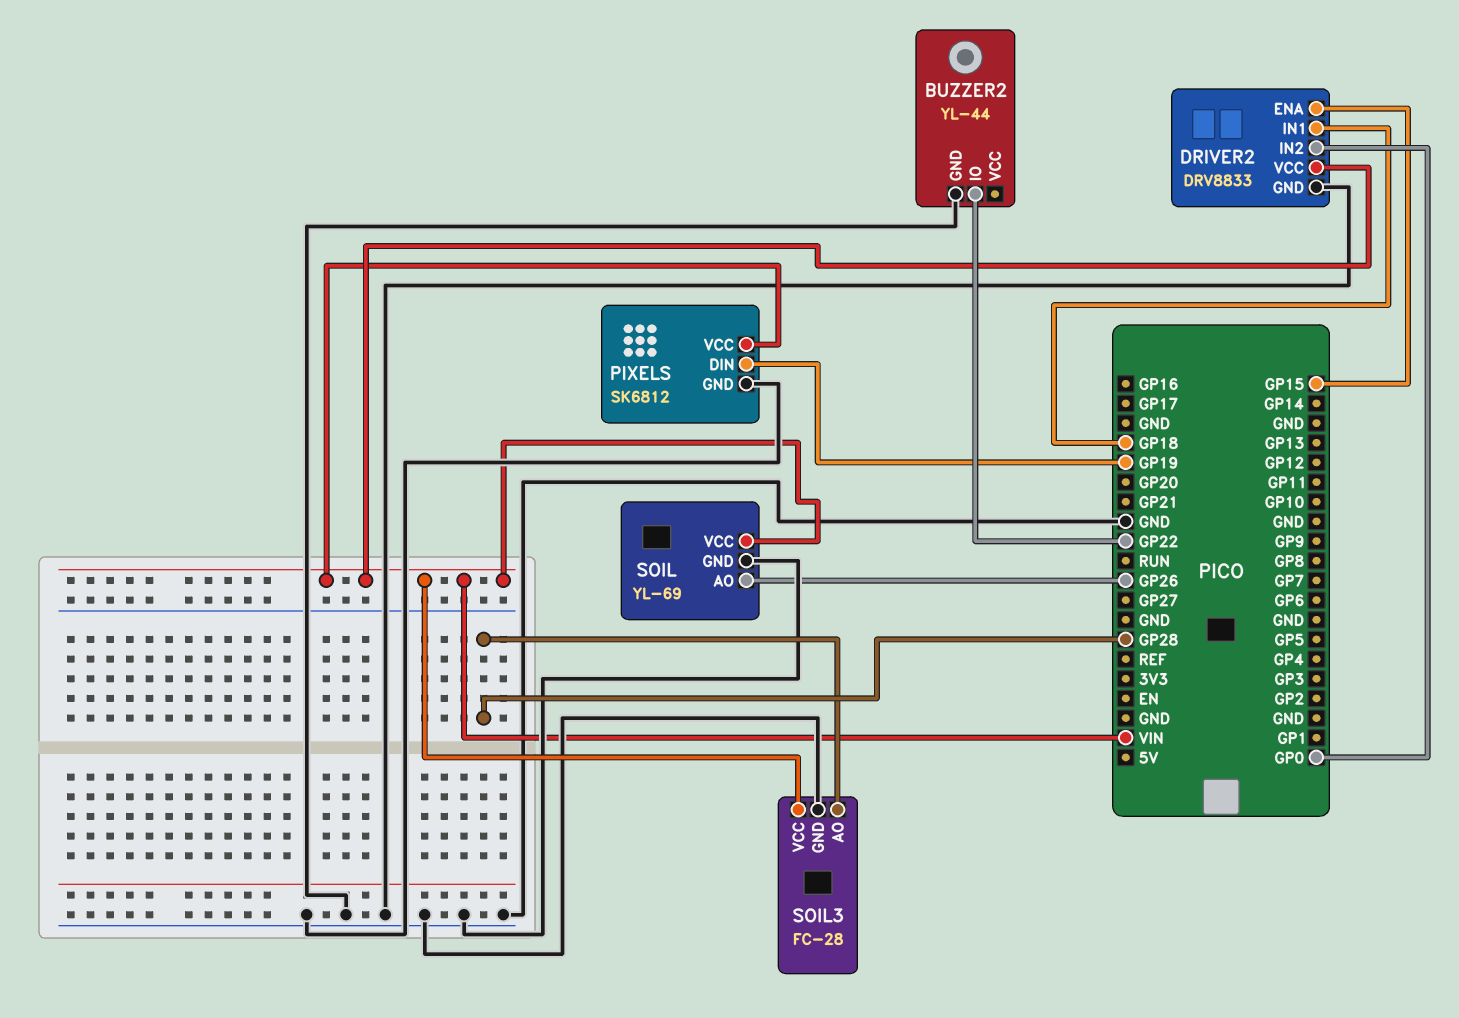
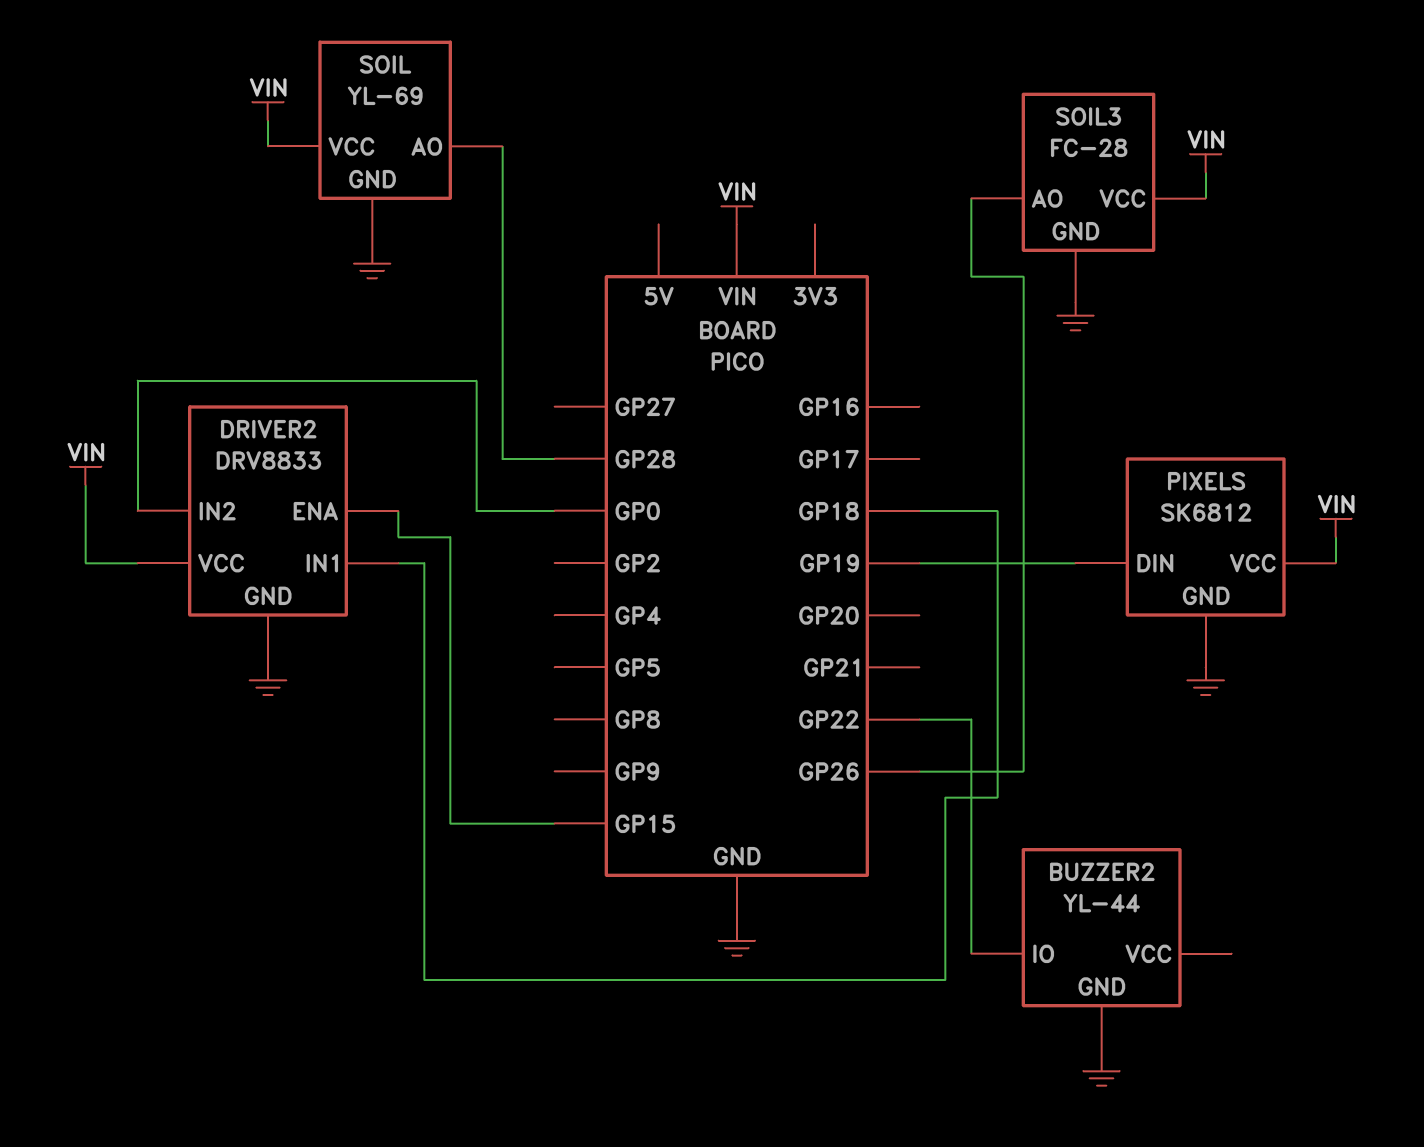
SOIL pin AO: GP26 -> GP28
SOIL3 pin AO: GP28 -> GP26

